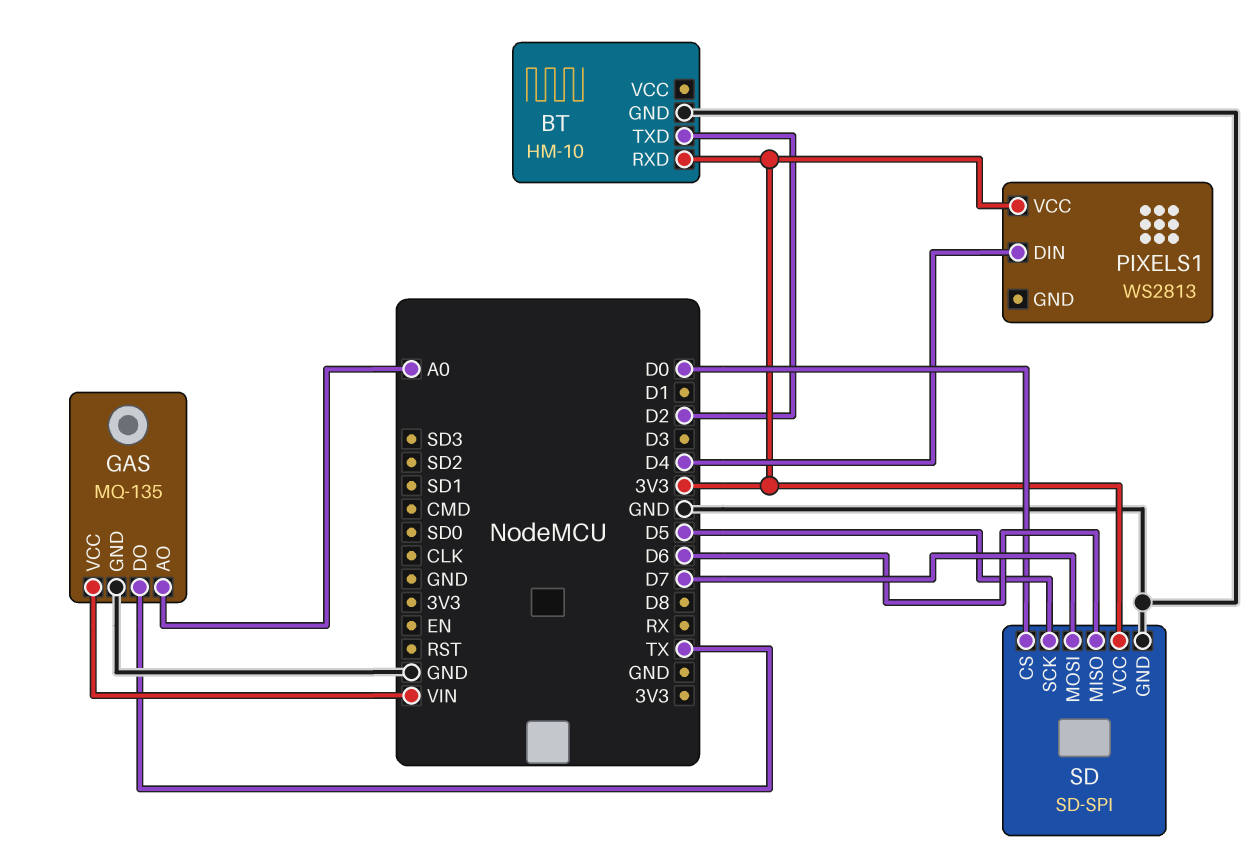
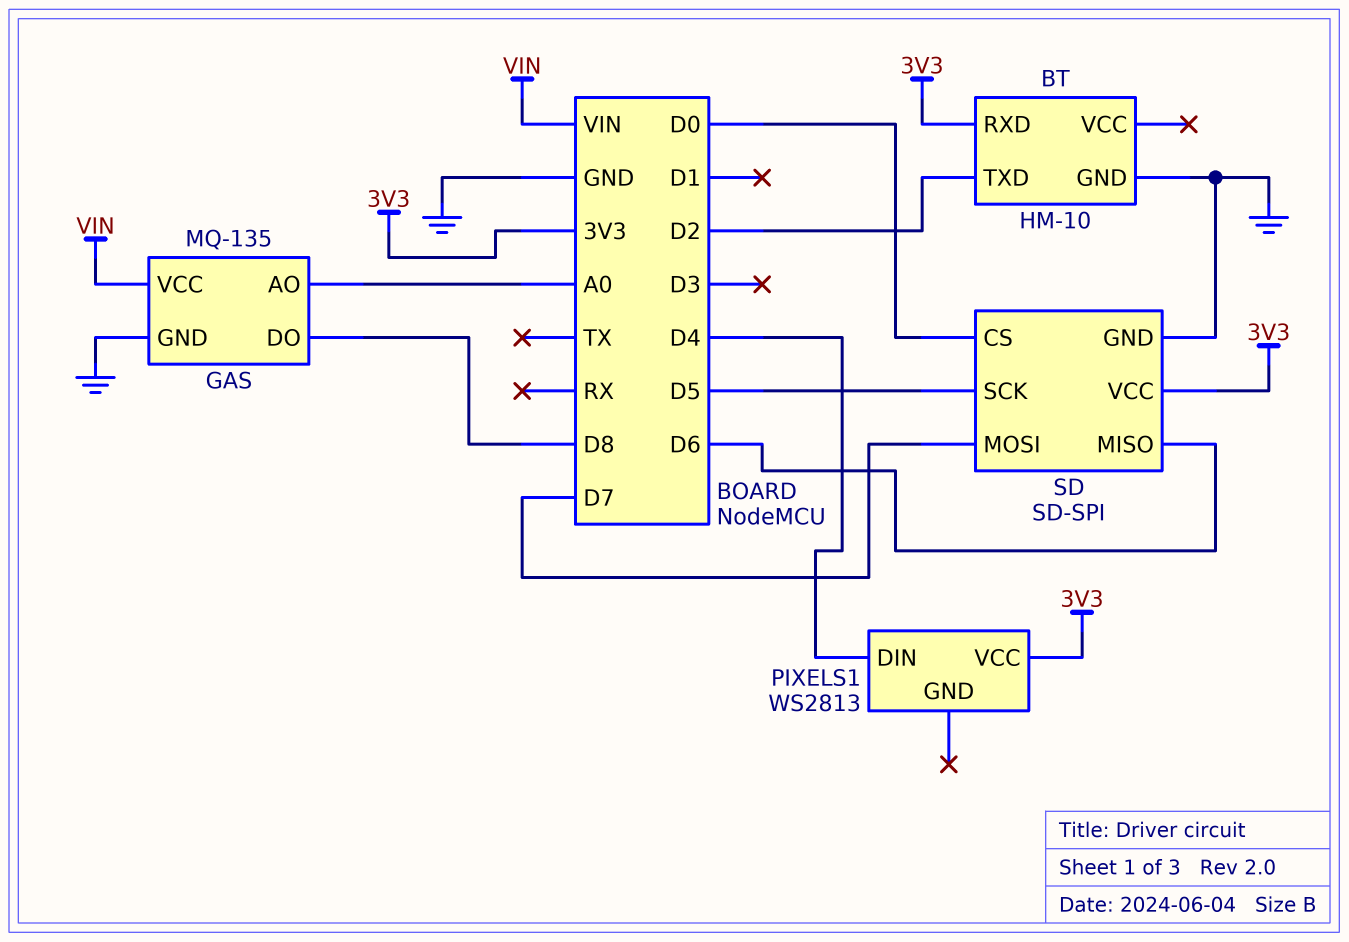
GAS pin DO: TX -> D8

